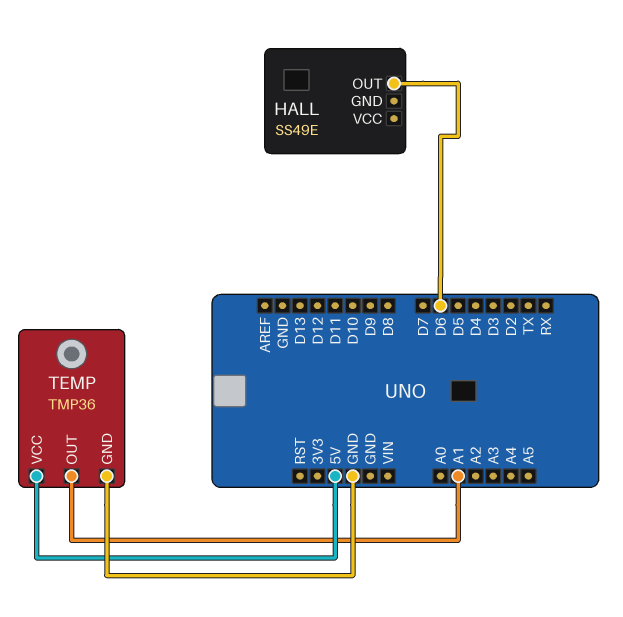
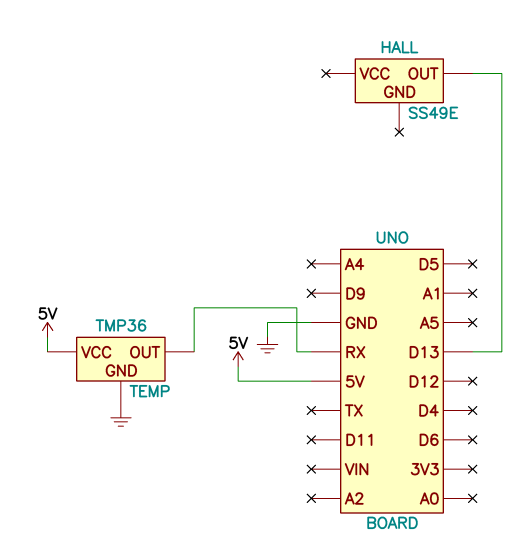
HALL pin OUT: D6 -> D13
TEMP pin OUT: A1 -> RX

